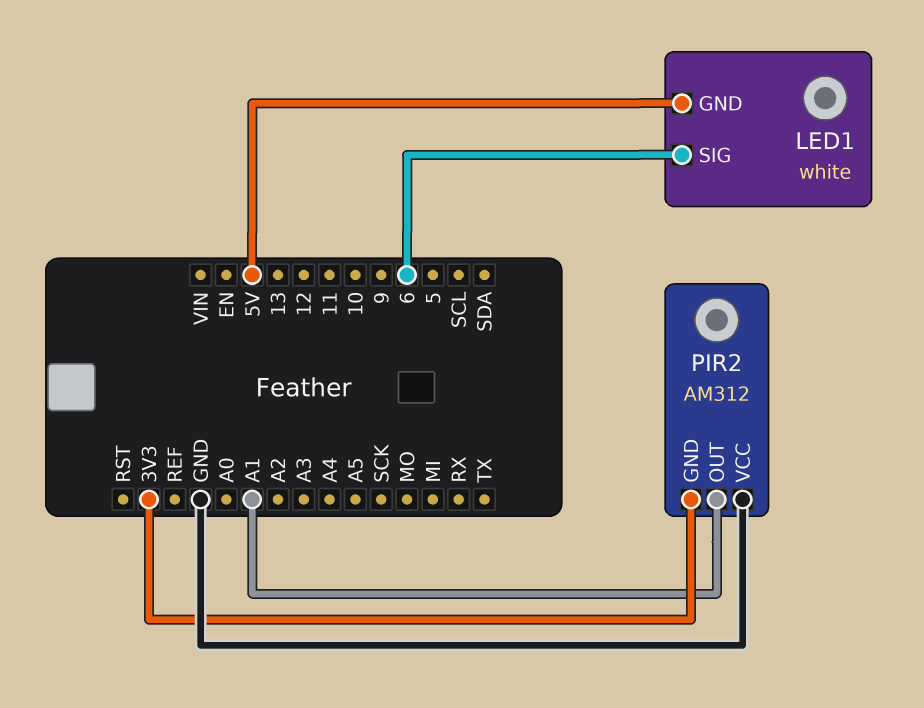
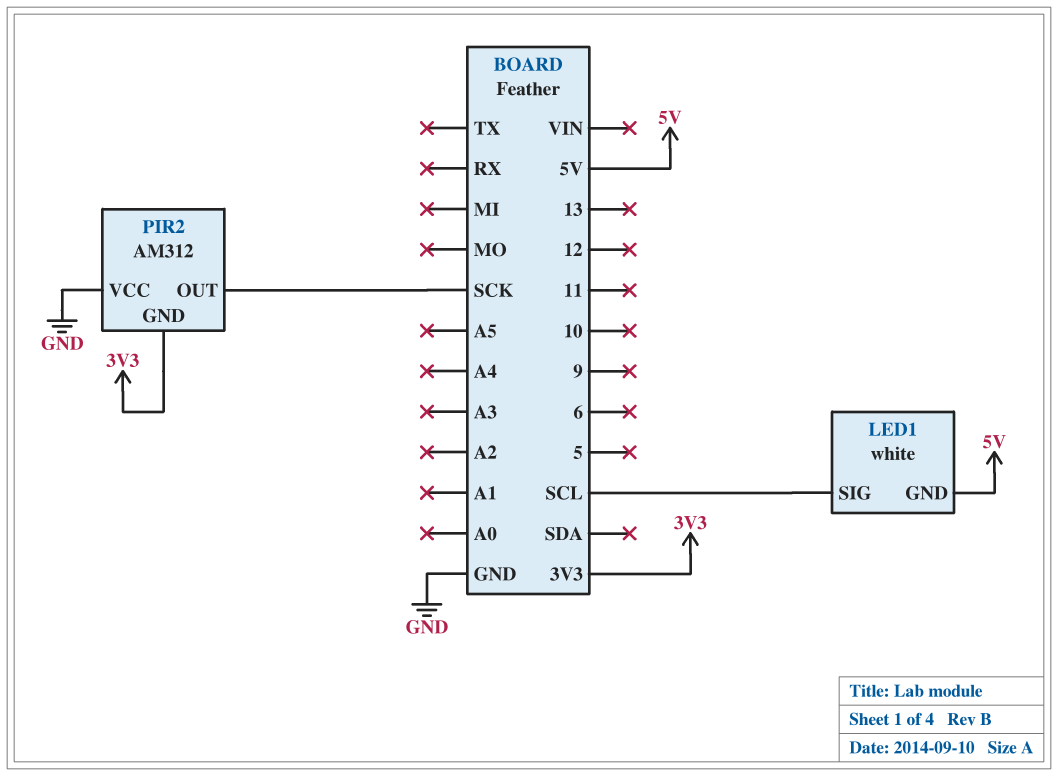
LED1 pin SIG: 6 -> SCL
PIR2 pin OUT: A1 -> SCK

